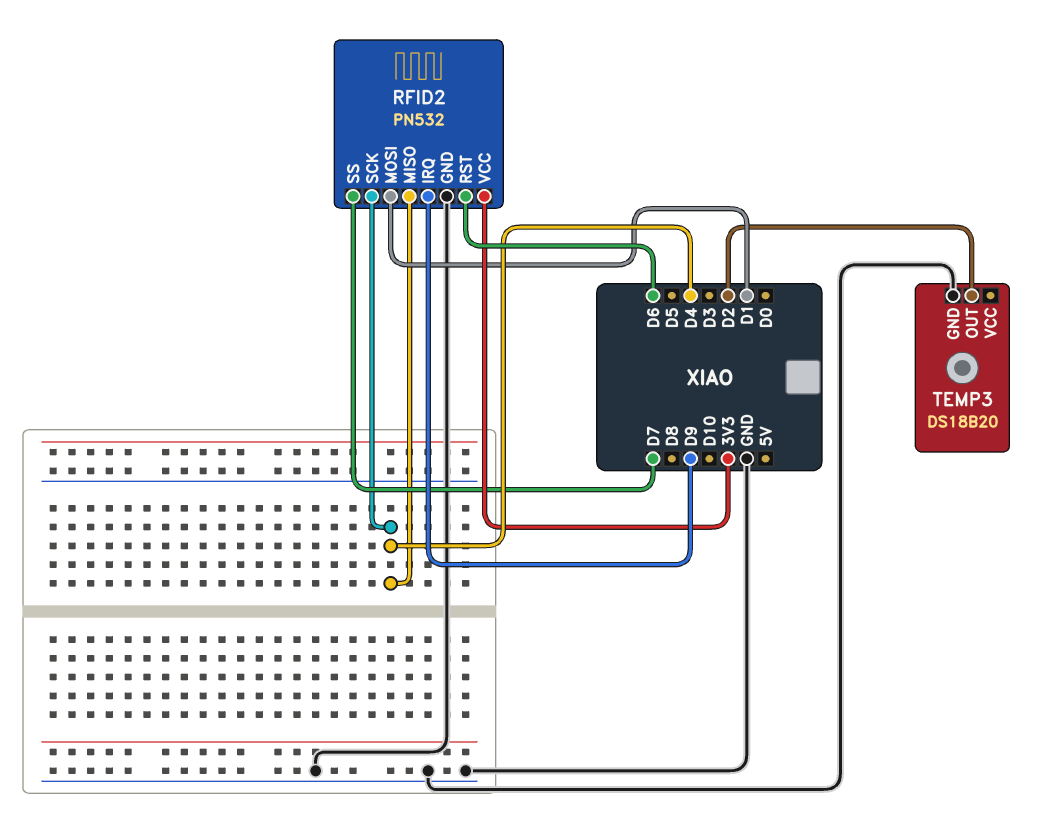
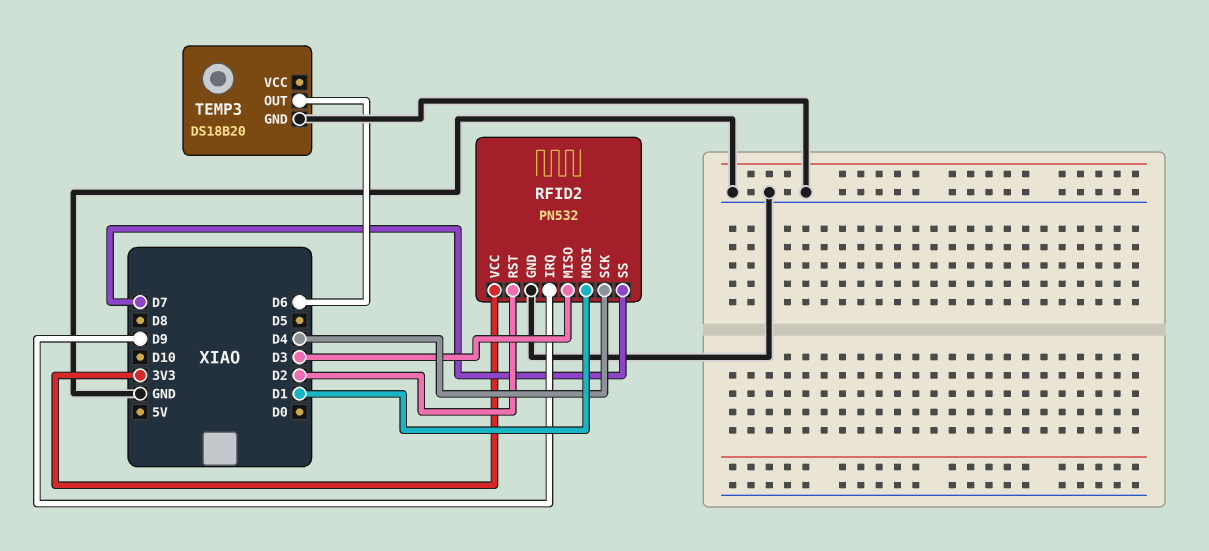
RFID2 pin MISO: D4 -> D3
RFID2 pin RST: D6 -> D2
TEMP3 pin OUT: D2 -> D6

